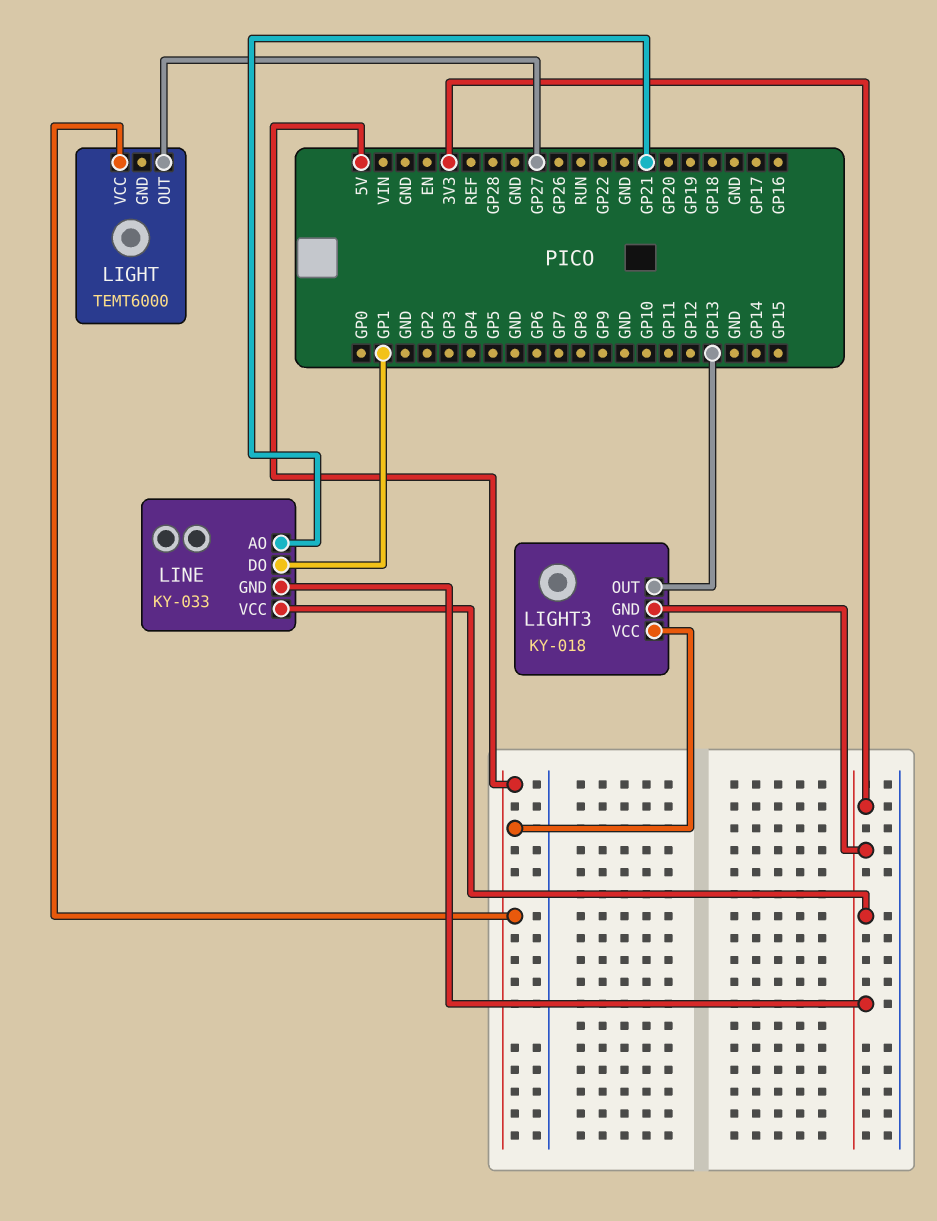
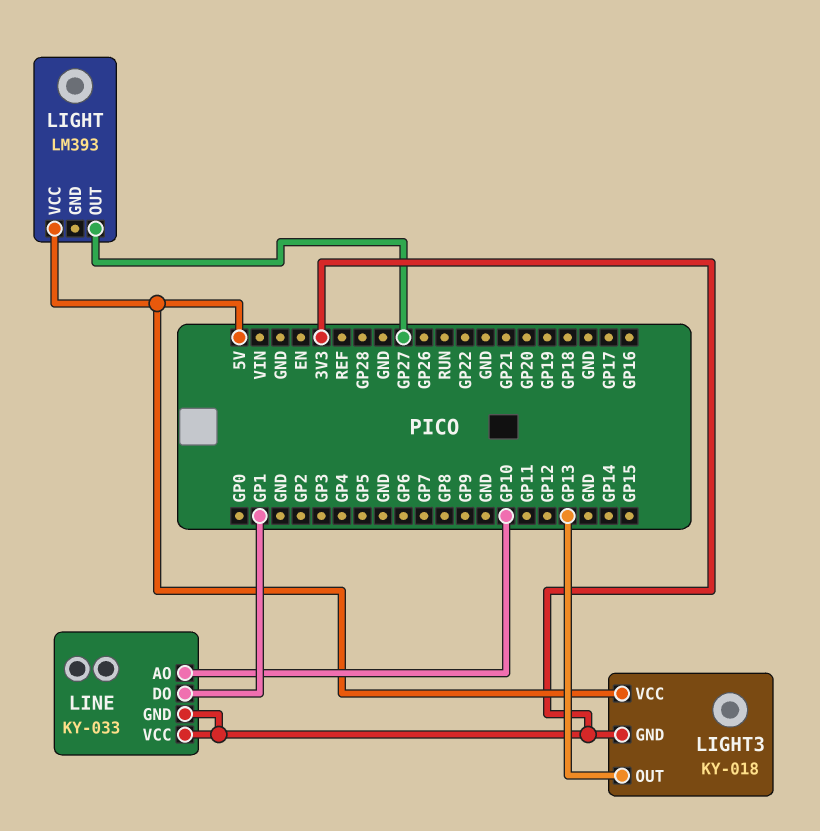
LIGHT: TEMT6000 -> LM393
LINE pin AO: GP21 -> GP10

